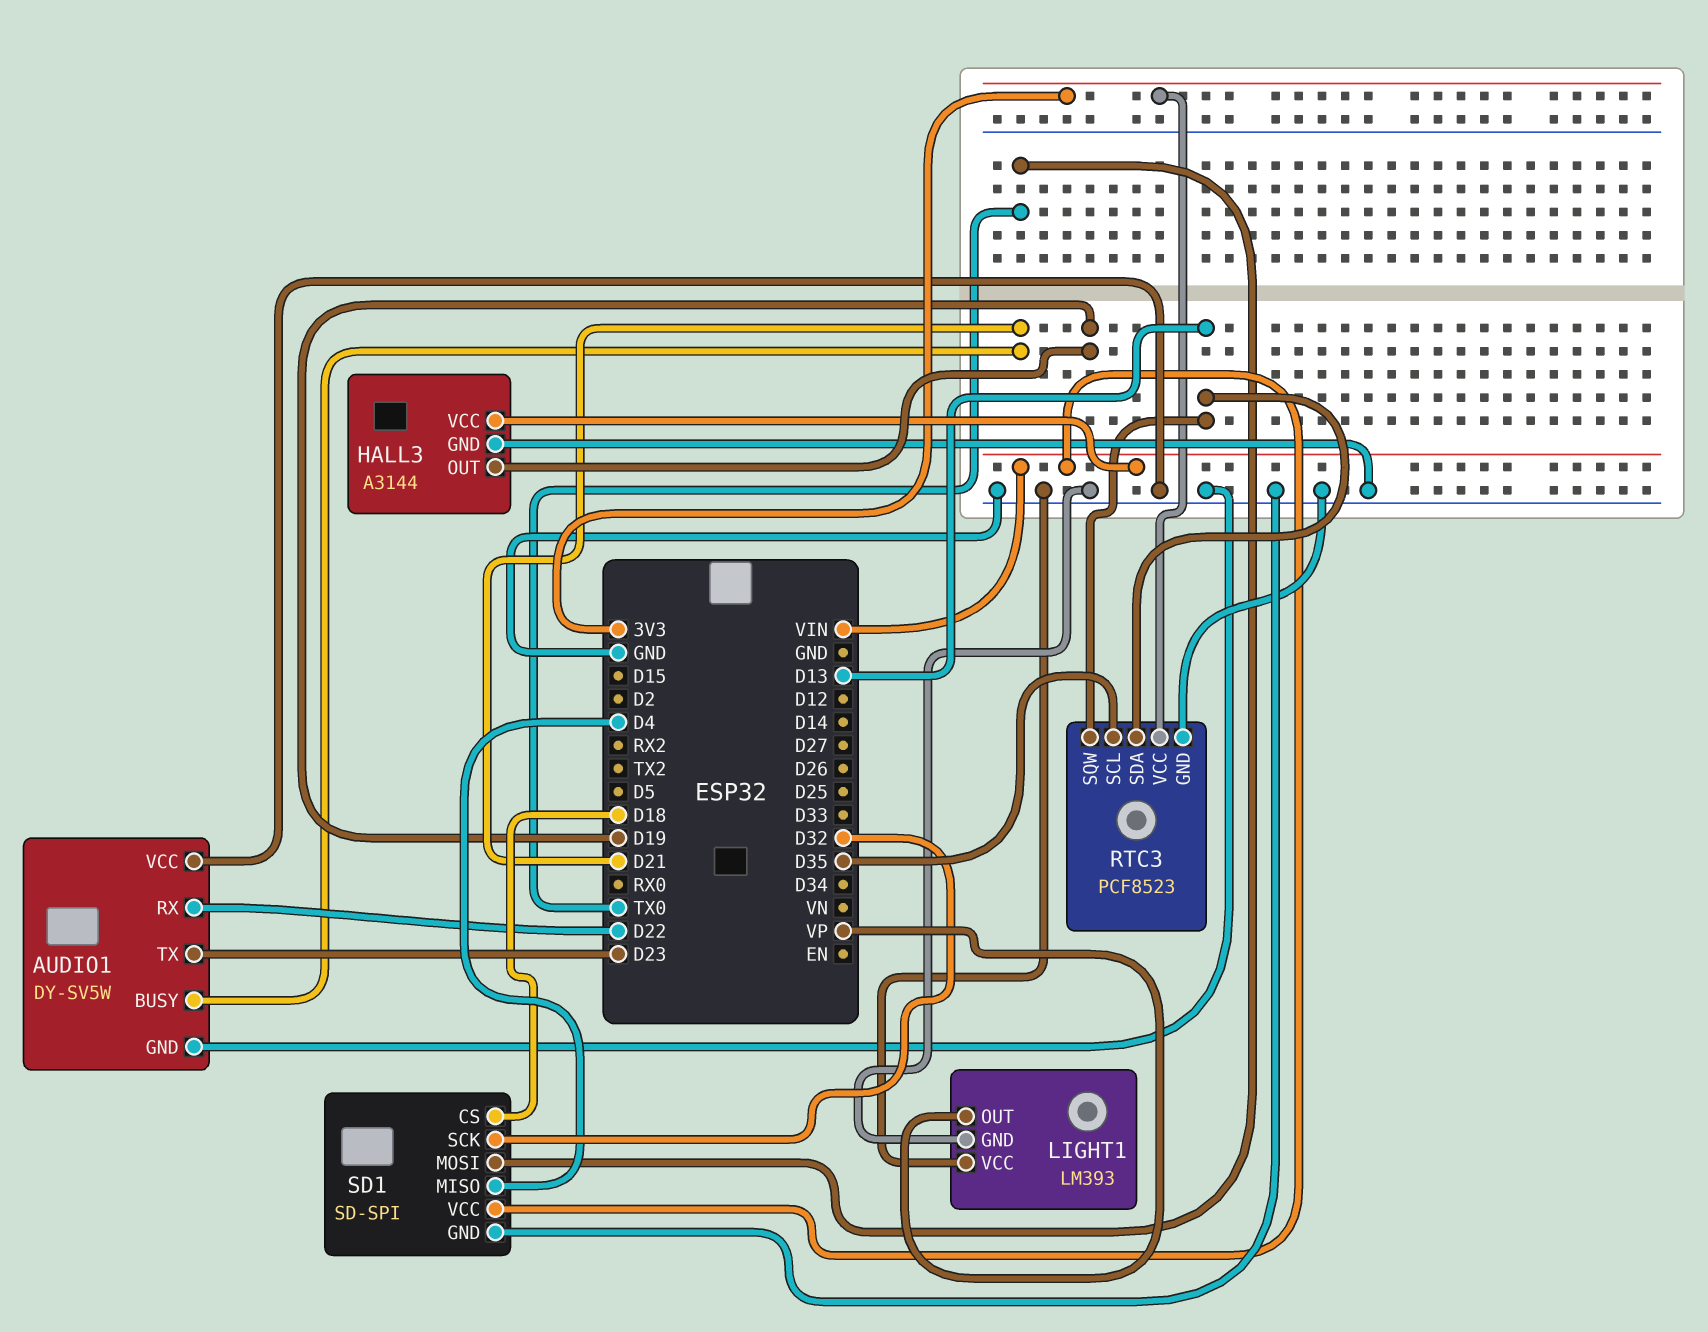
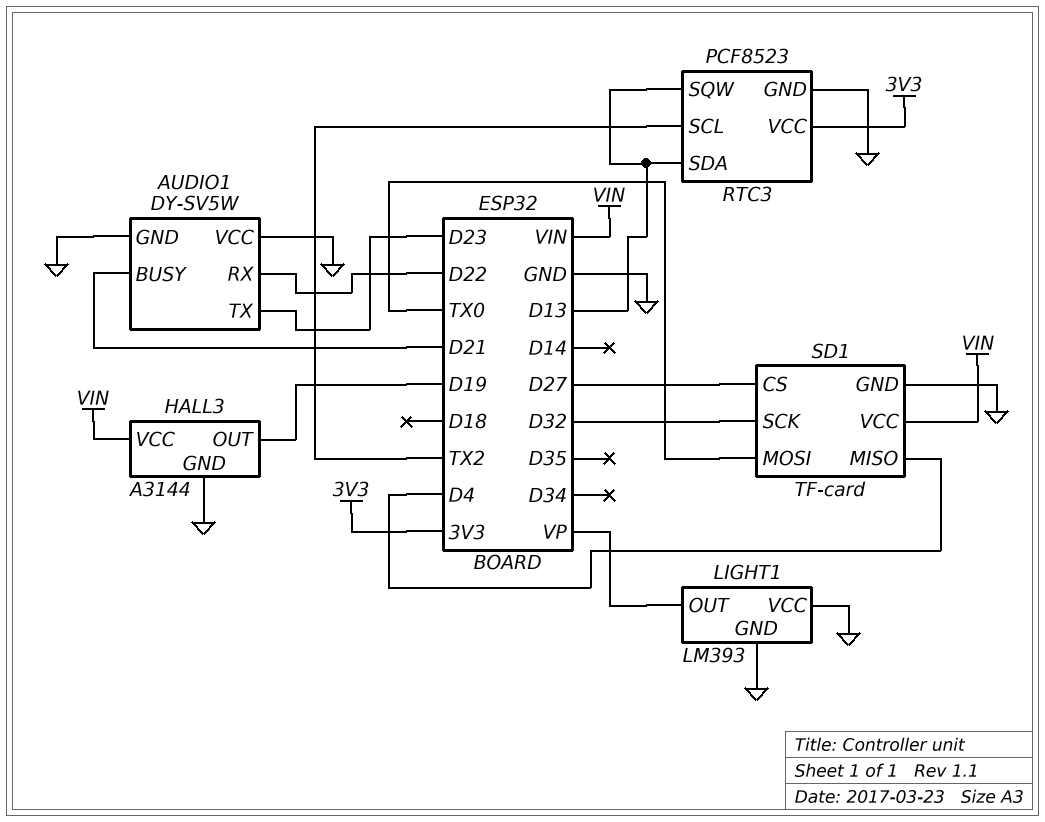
RTC3 pin SCL: D35 -> TX2
SD1: SD-SPI -> TF-card
SD1 pin CS: D18 -> D27

